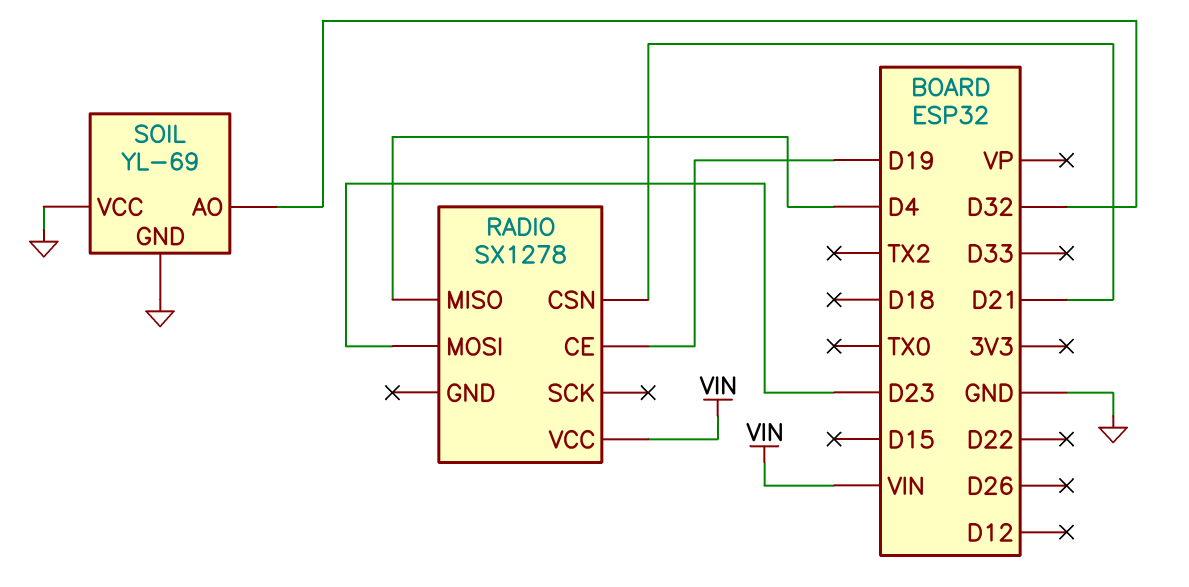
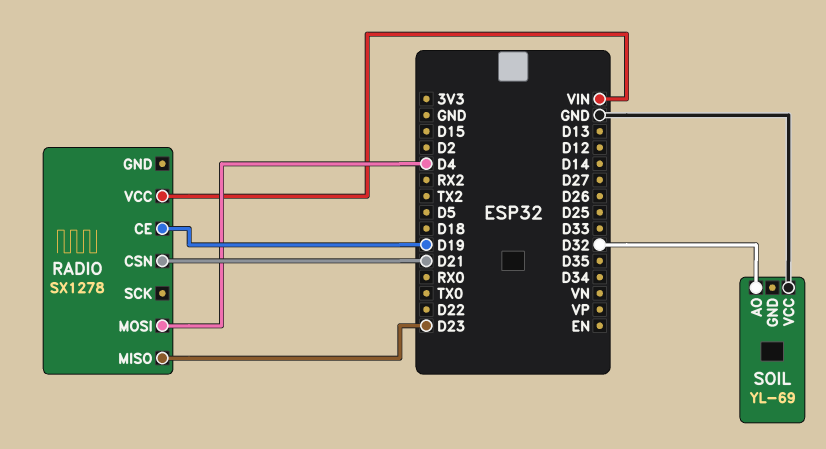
RADIO pin MISO: D4 -> D23
RADIO pin MOSI: D23 -> D4
SOIL pin GND: GND -> none

